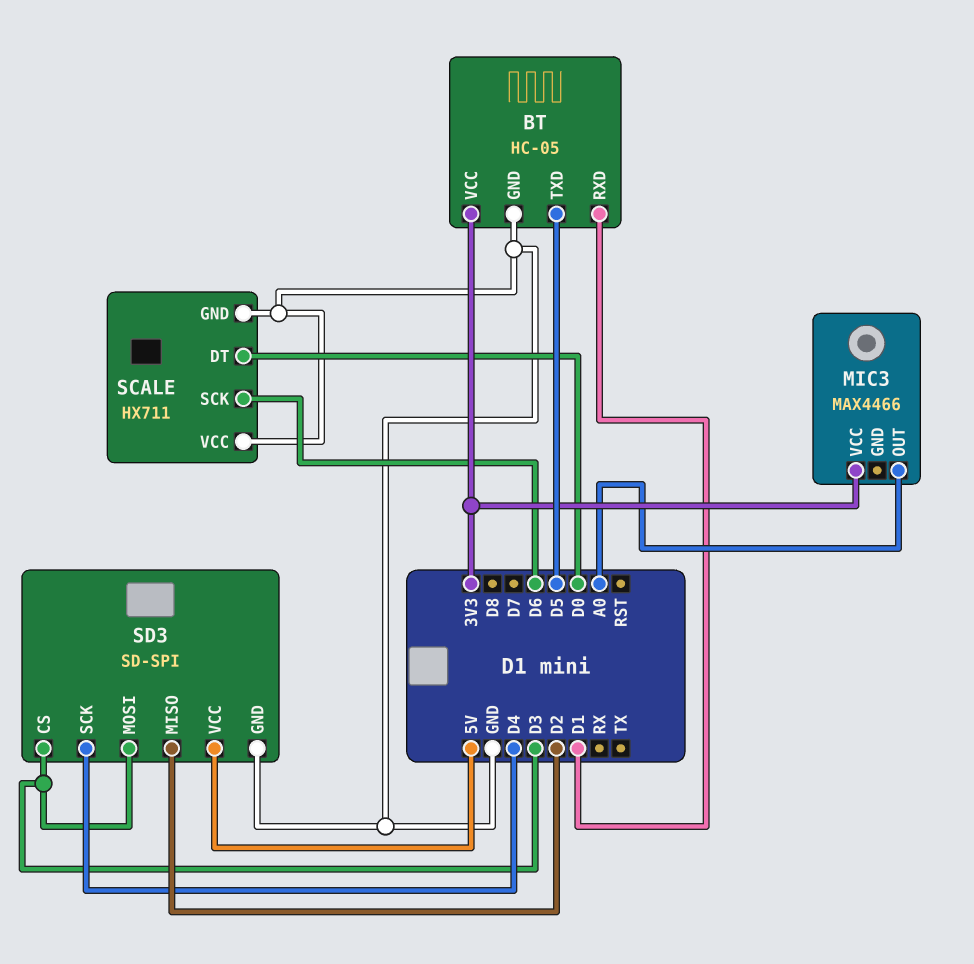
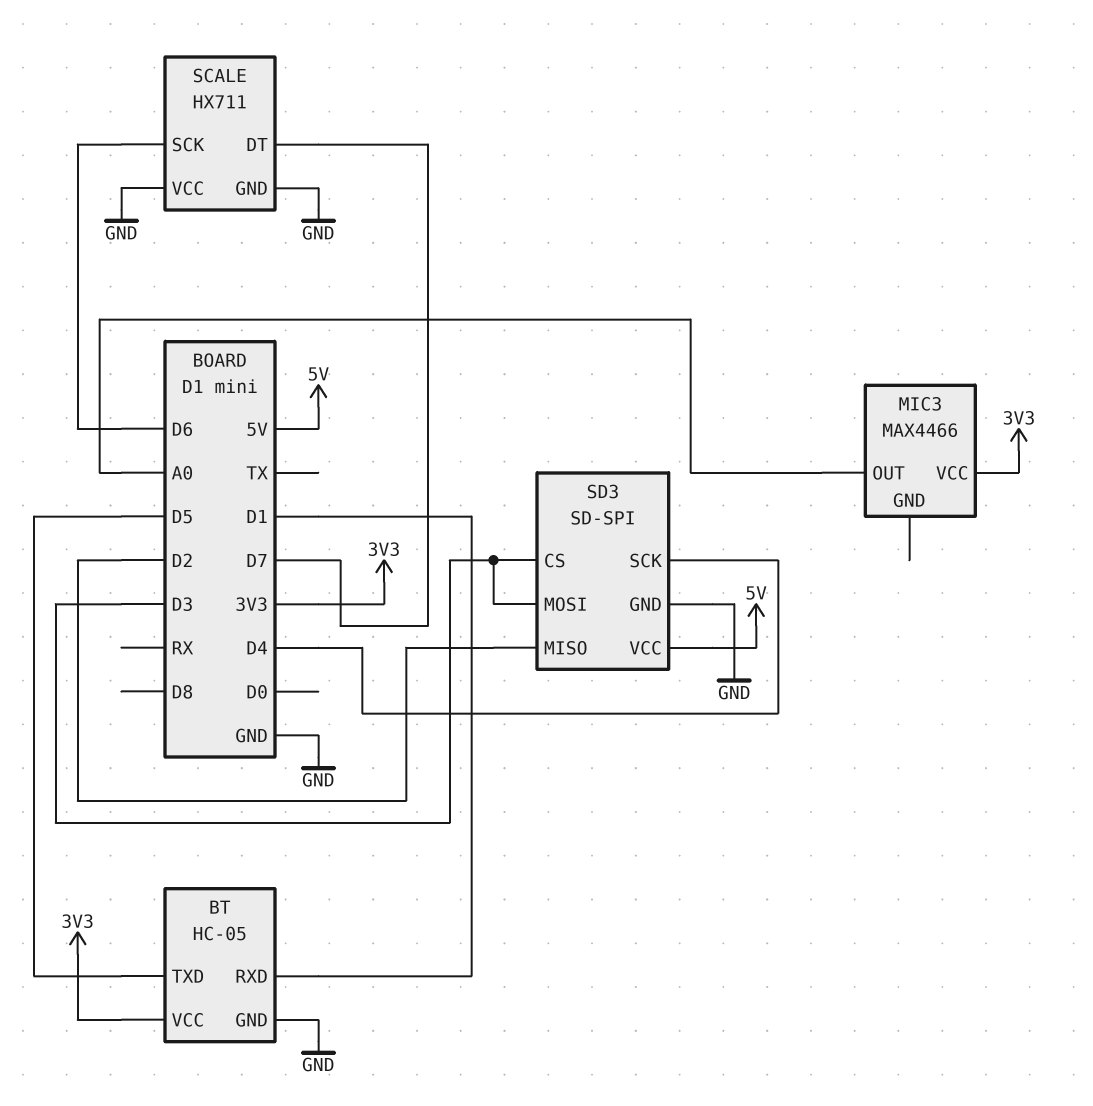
SCALE pin DT: D0 -> D7

